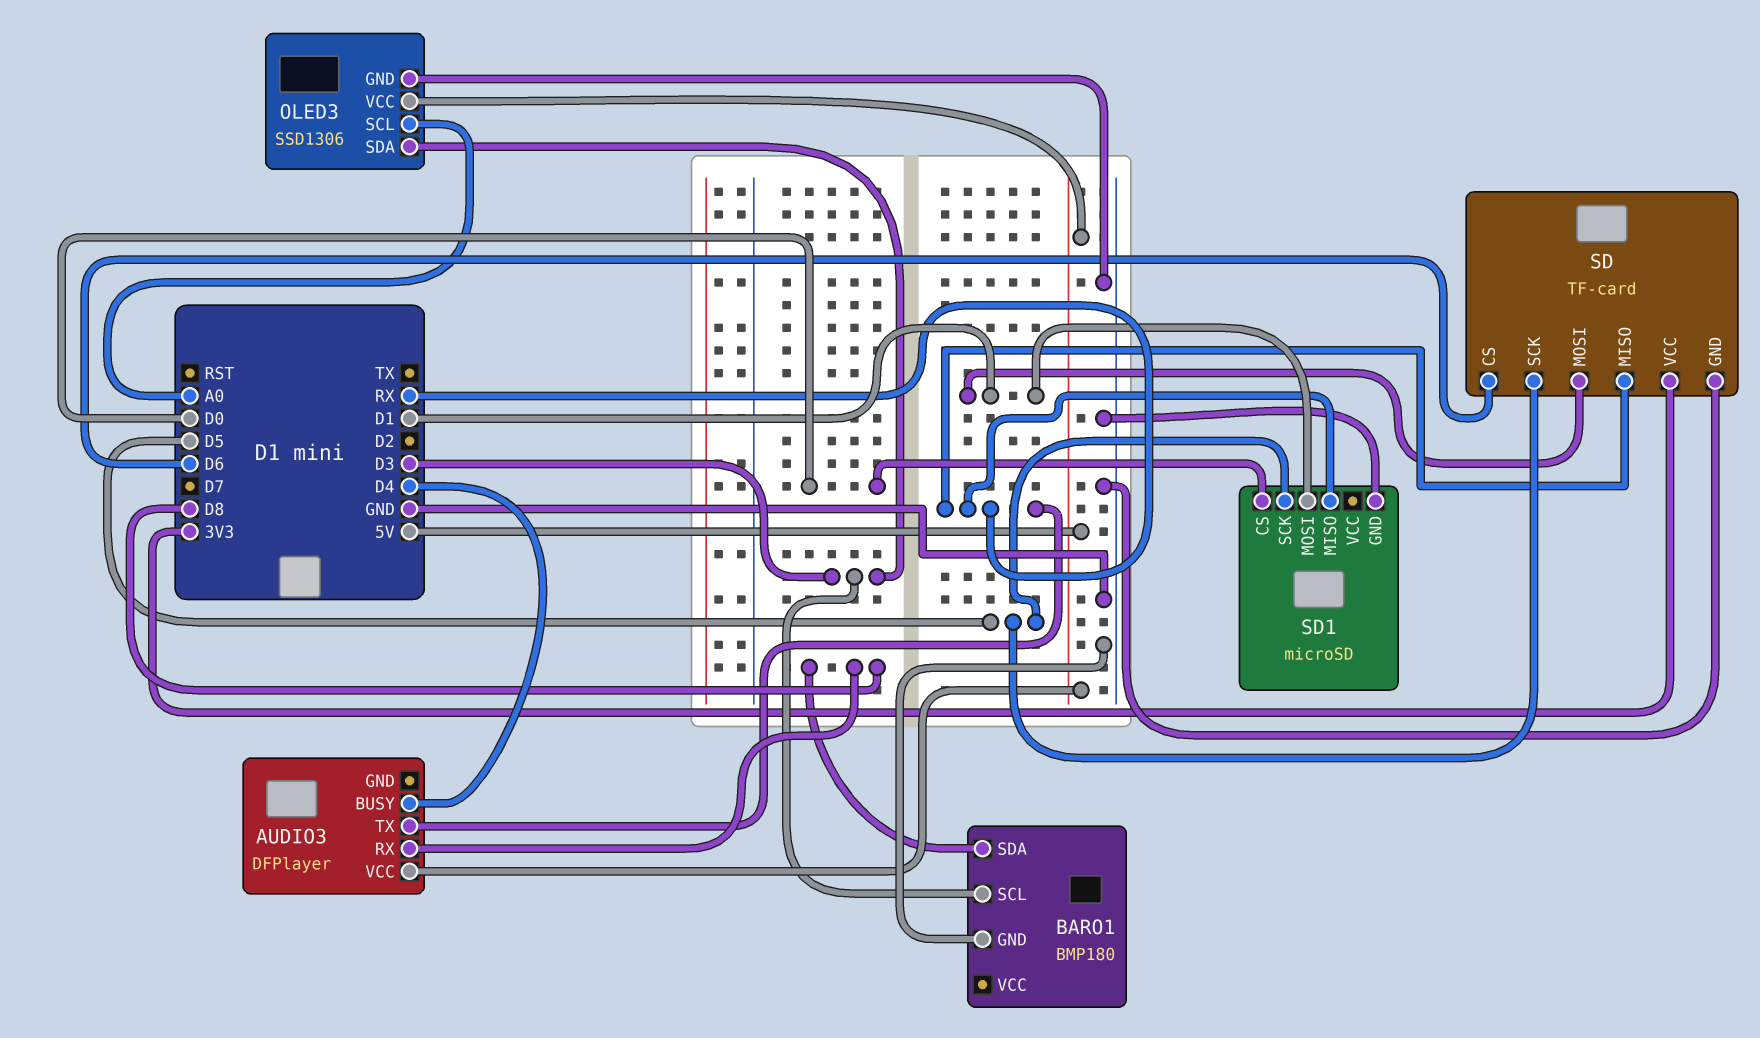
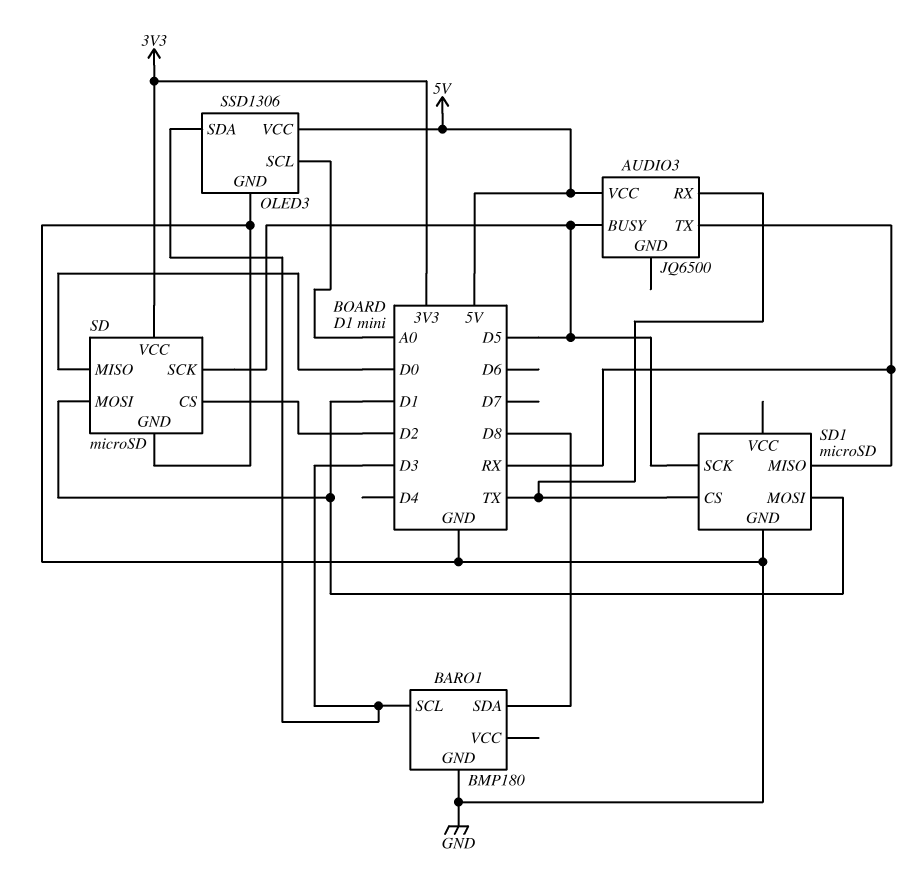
AUDIO3: DFPlayer -> JQ6500
AUDIO3 pin BUSY: D4 -> D5
AUDIO3 pin RX: D8 -> TX
SD: TF-card -> microSD
SD pin CS: D6 -> D2
SD pin MISO: RX -> D0
SD1 pin CS: D0 -> TX

